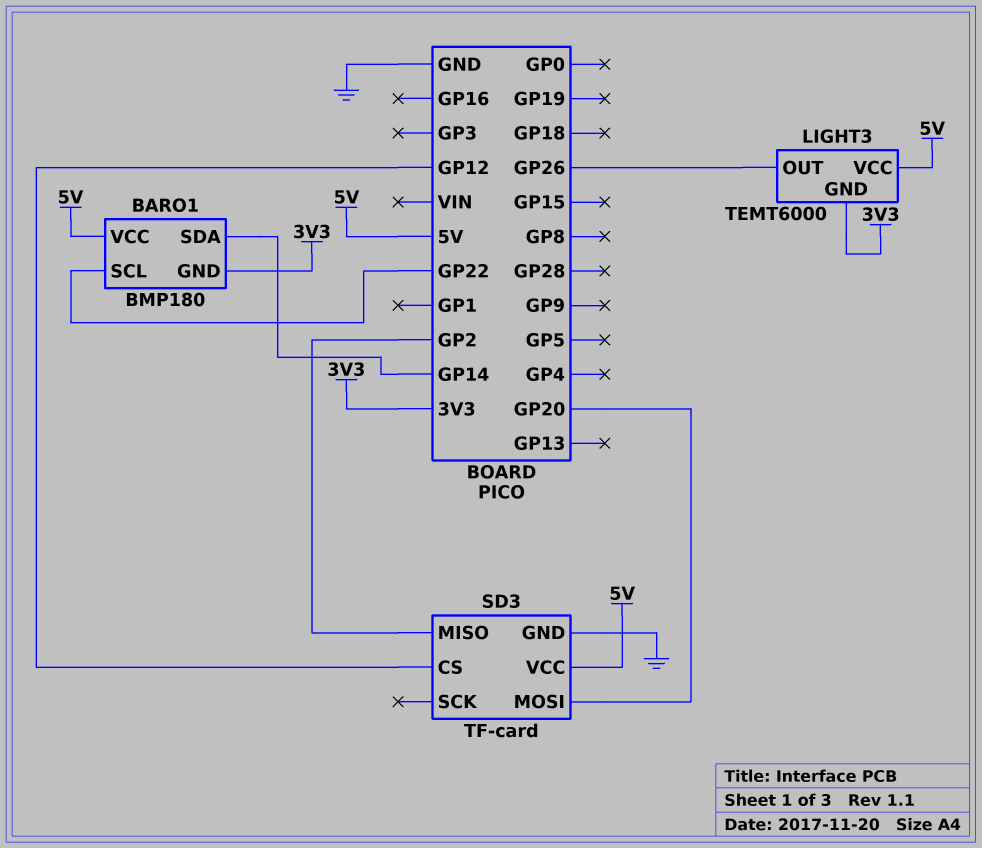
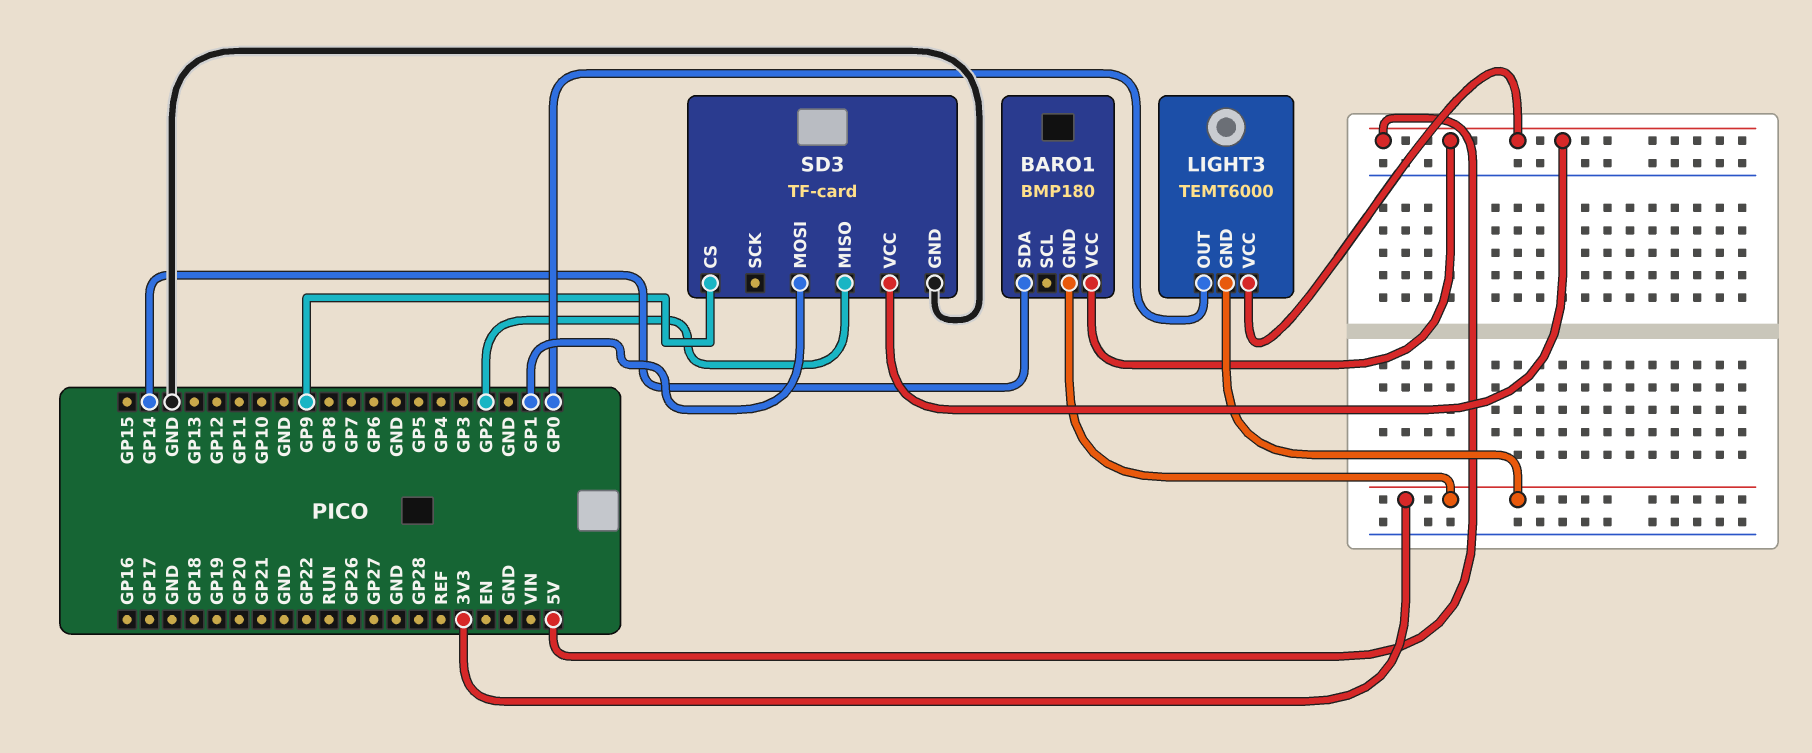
BARO1 pin SCL: GP22 -> none
LIGHT3 pin OUT: GP26 -> GP0
SD3 pin CS: GP12 -> GP9
SD3 pin MOSI: GP20 -> GP1

